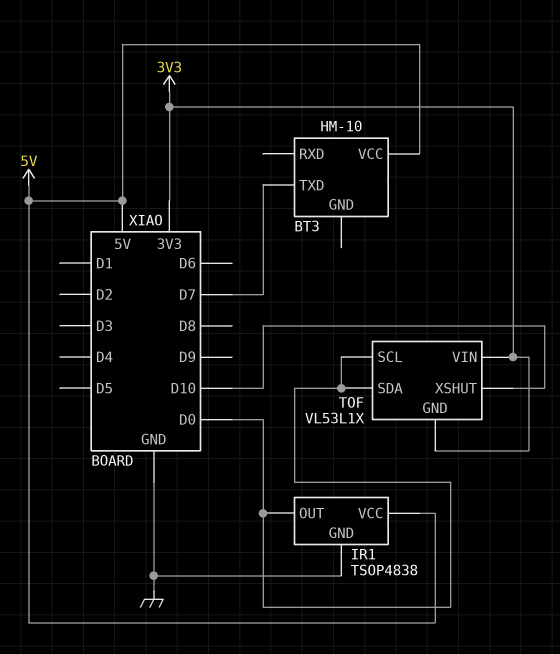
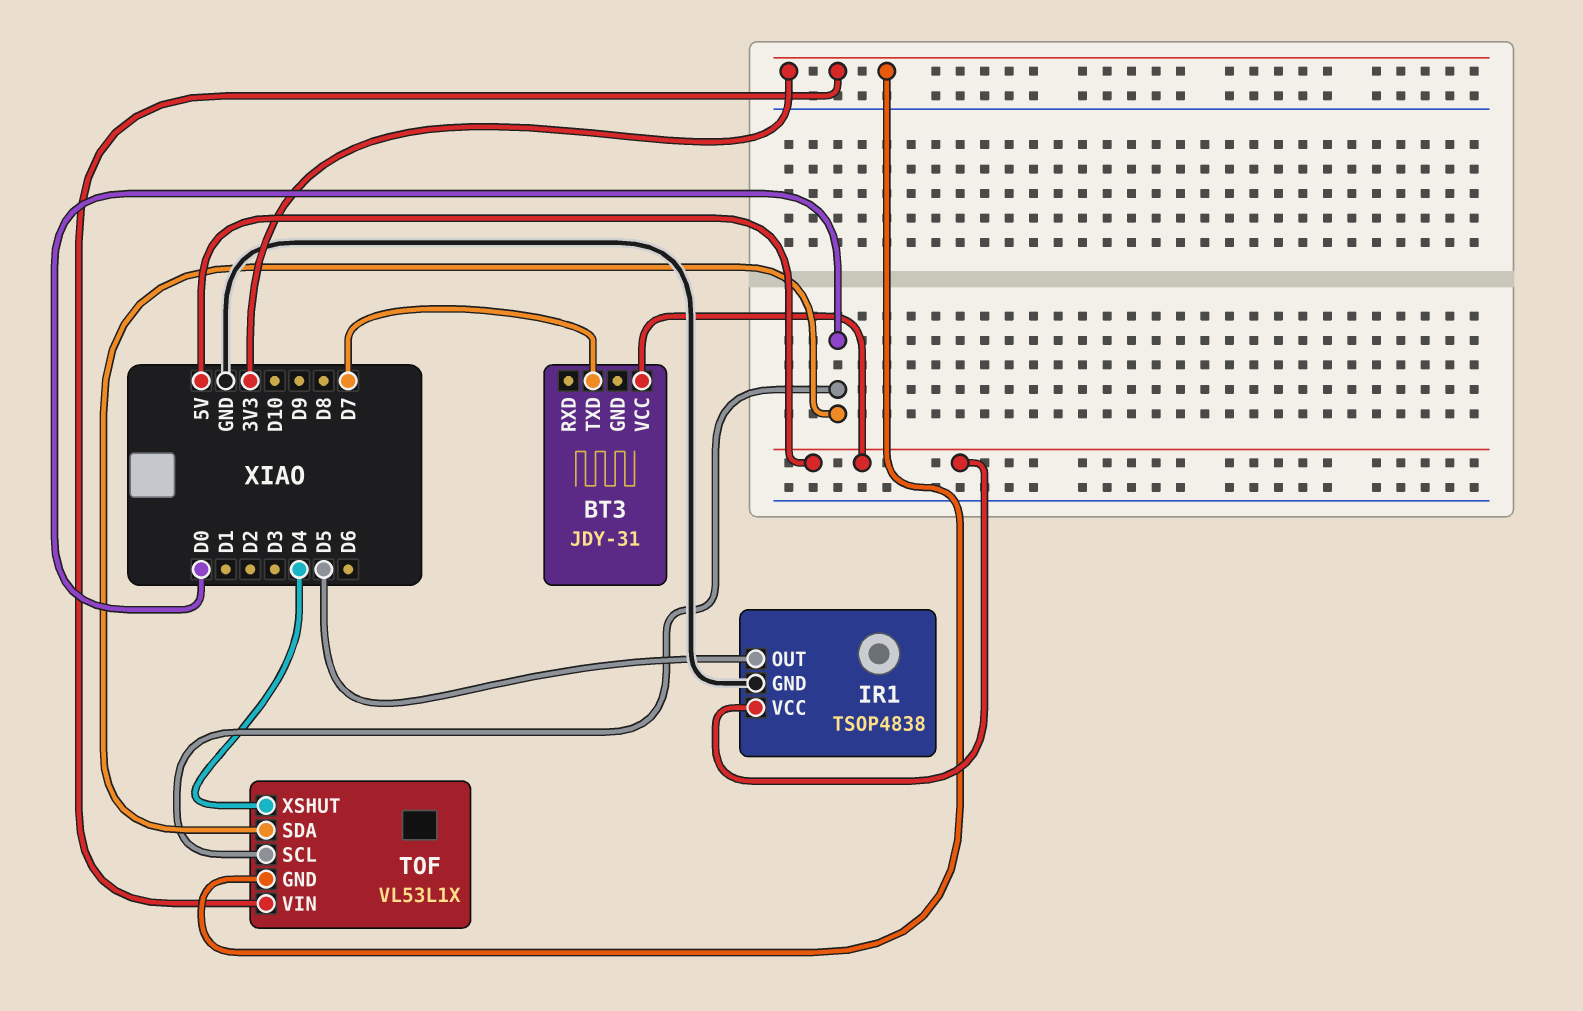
BT3: HM-10 -> JDY-31
IR1 pin OUT: D0 -> D5
TOF pin XSHUT: D10 -> D4

